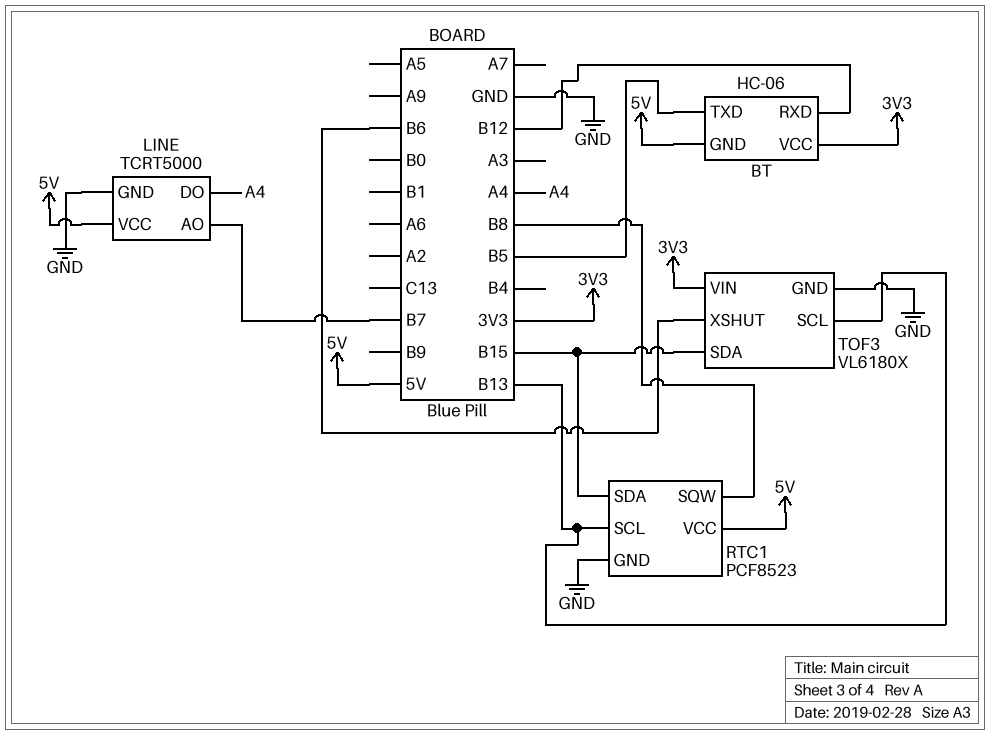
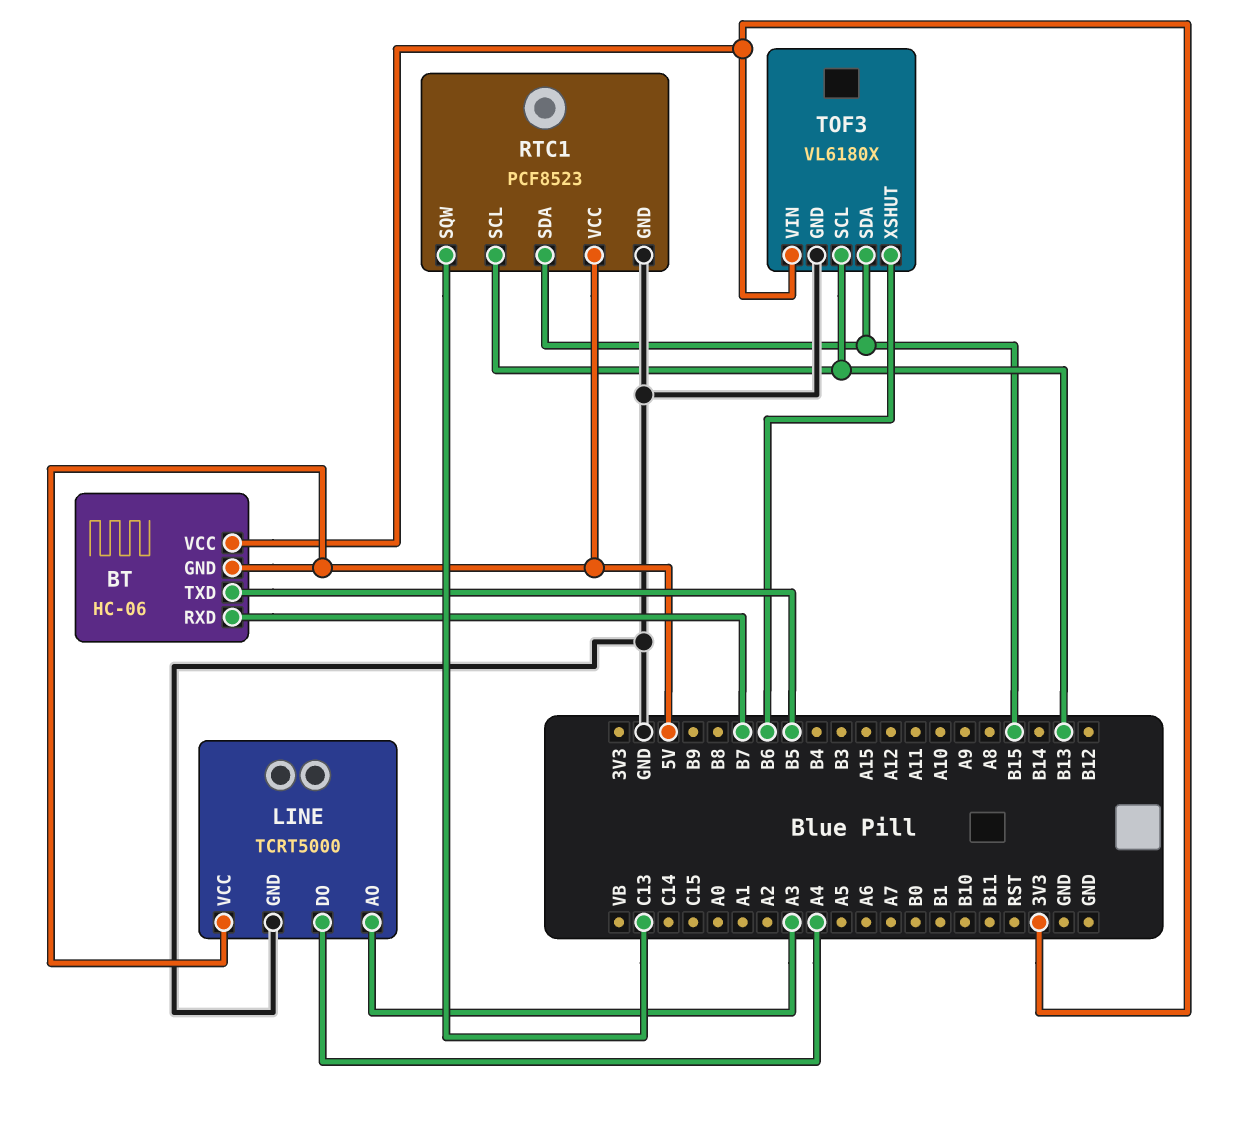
BT pin RXD: B12 -> B7
LINE pin AO: B7 -> A3
RTC1 pin SQW: B8 -> C13

